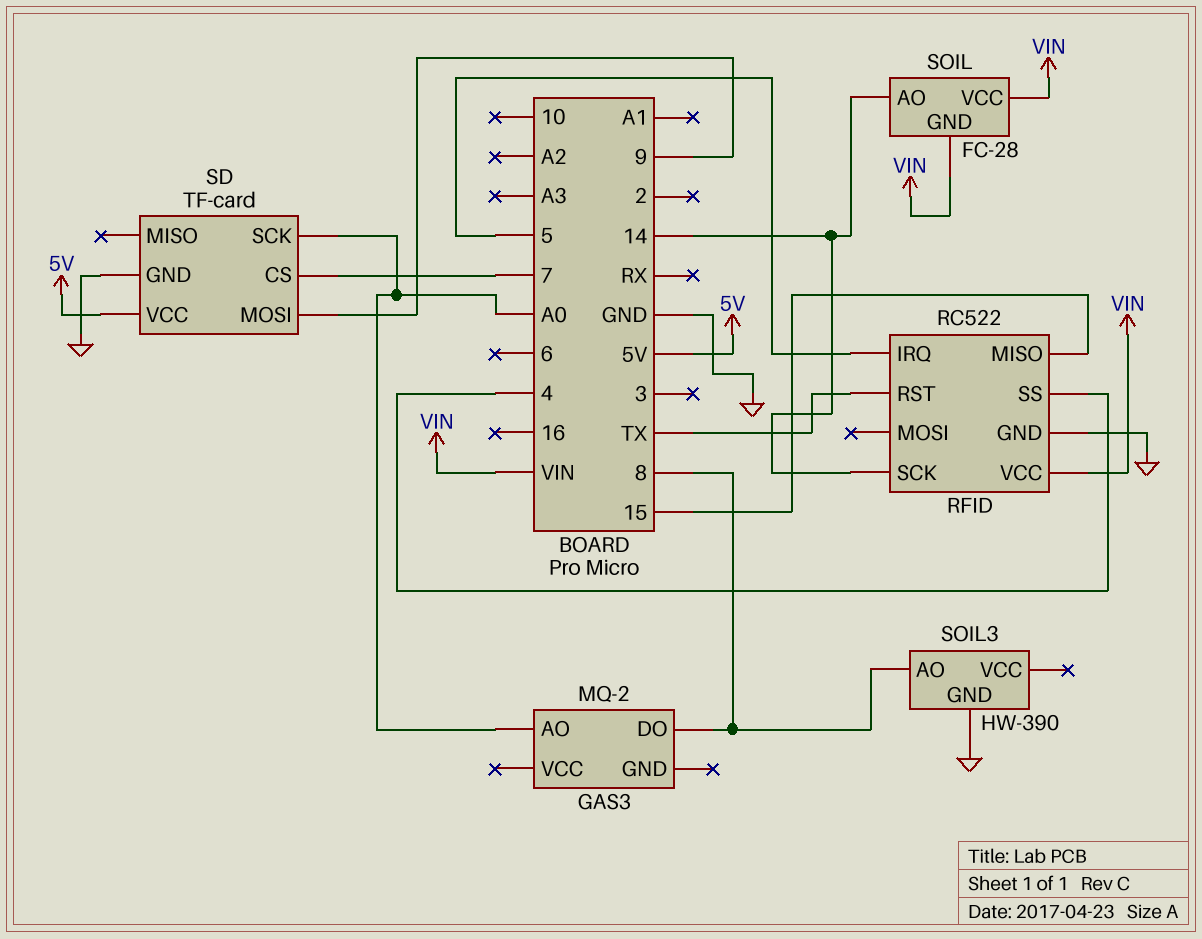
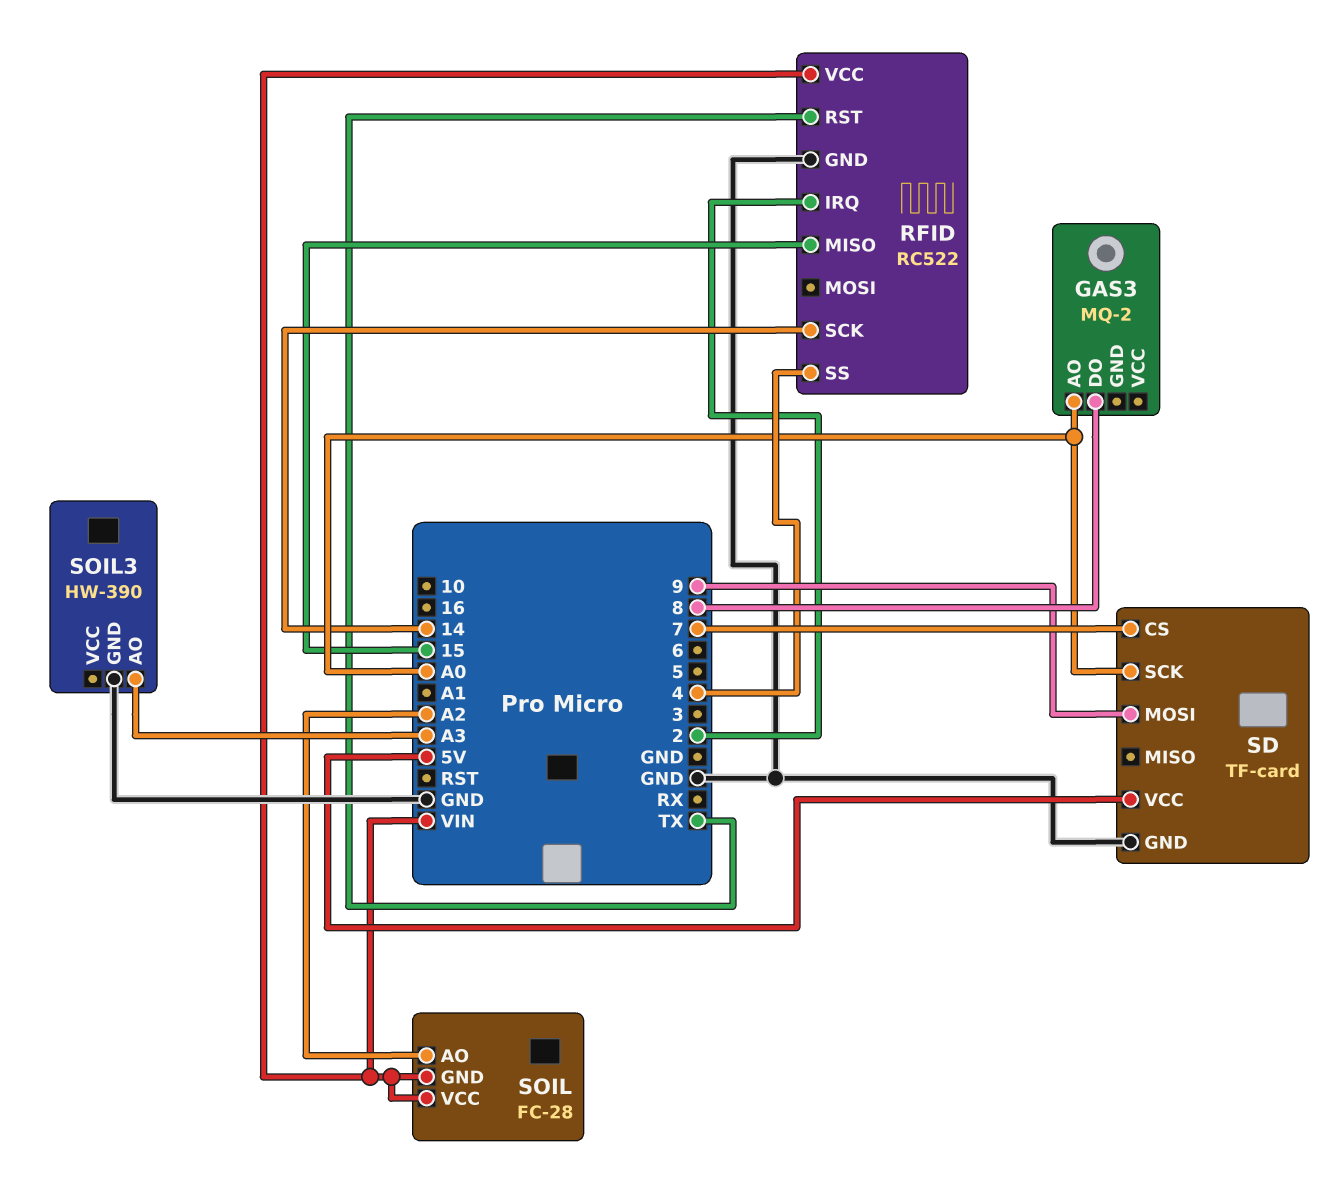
RFID pin IRQ: 5 -> 2
SOIL pin AO: 14 -> A2
SOIL3 pin AO: 8 -> A3

